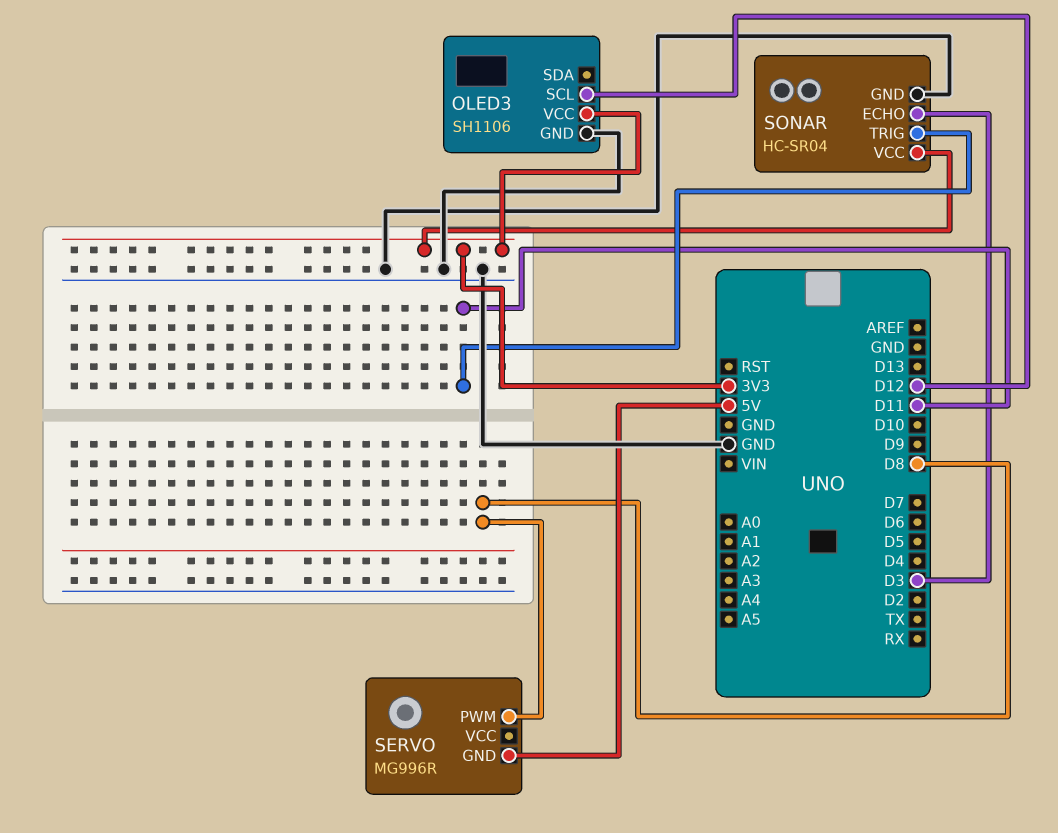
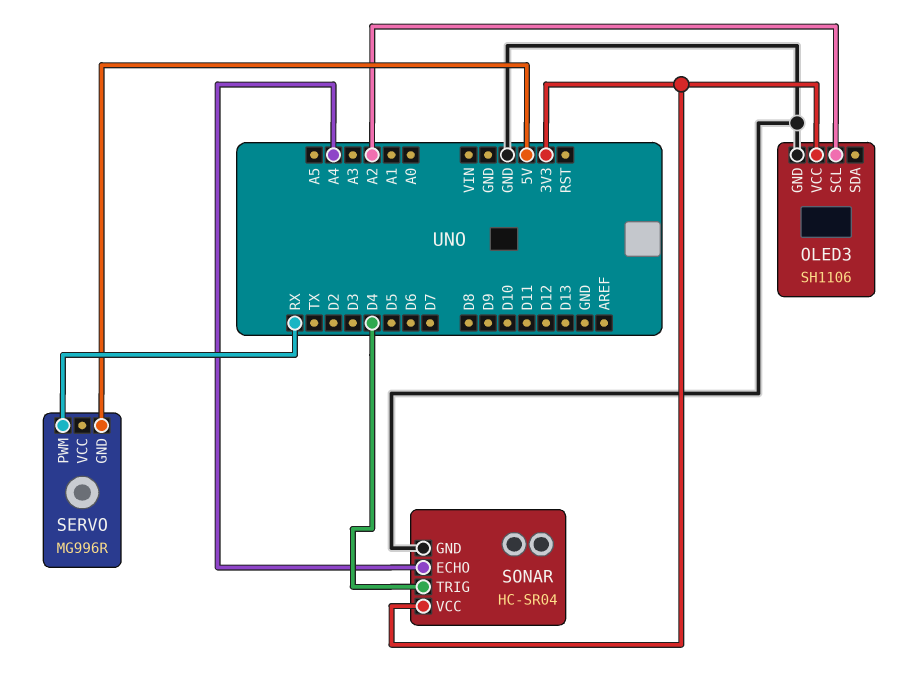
OLED3 pin SCL: D12 -> A2
SERVO pin PWM: D8 -> RX
SONAR pin ECHO: D3 -> A4
SONAR pin TRIG: D11 -> D4

